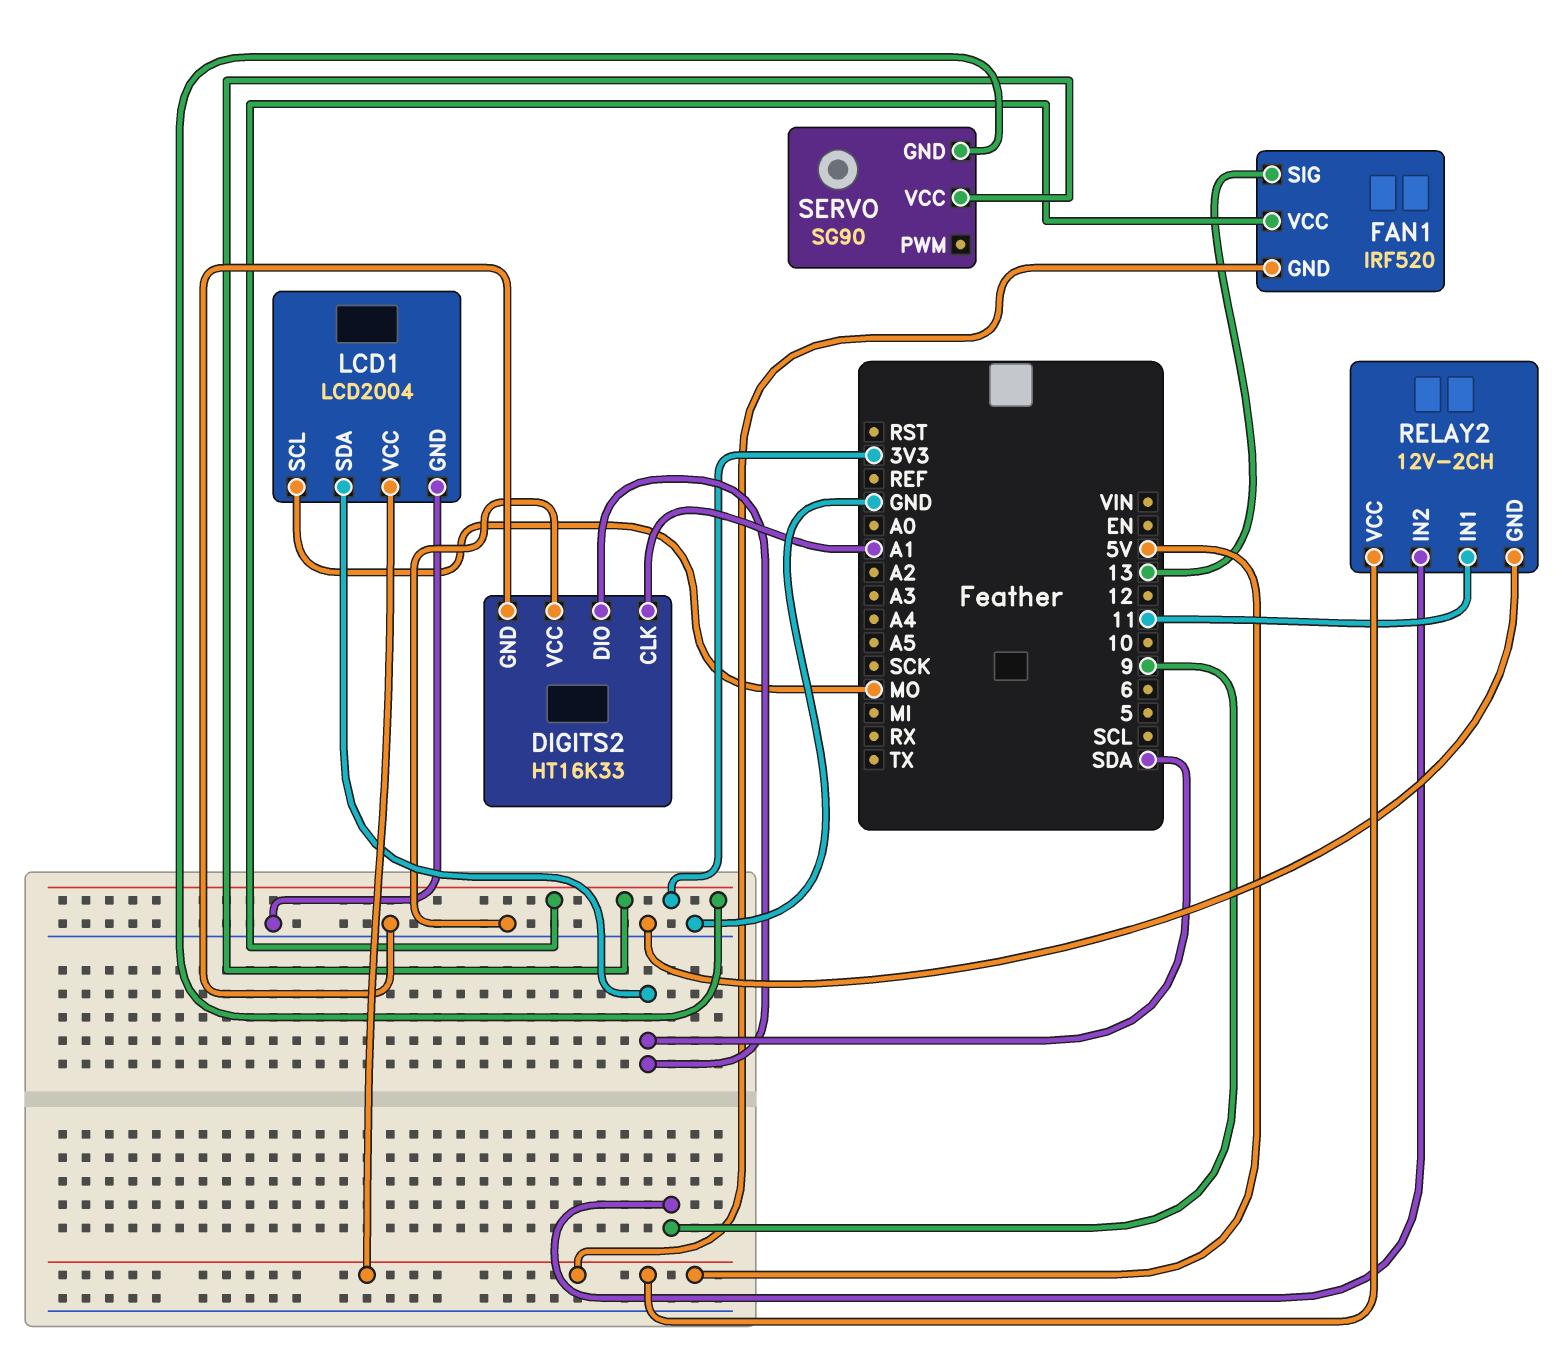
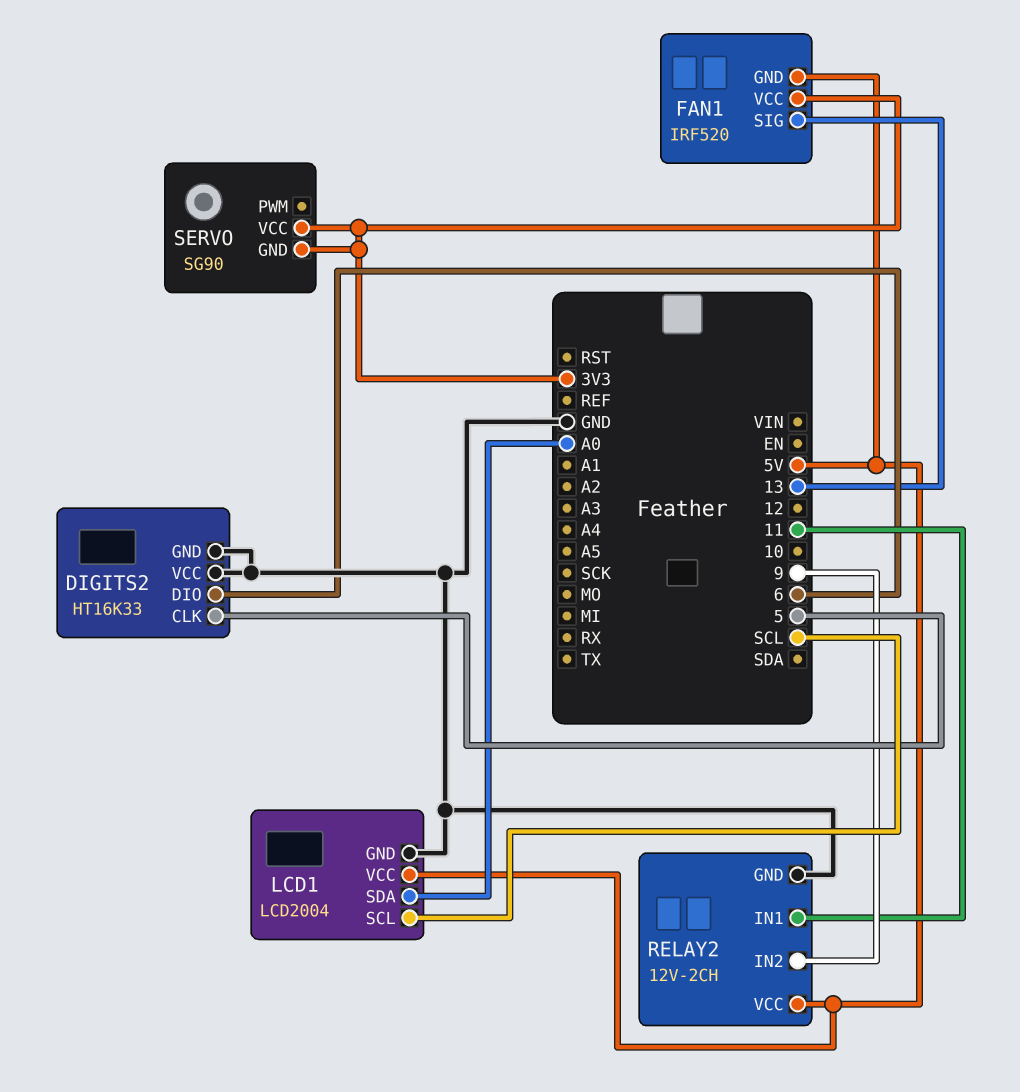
DIGITS2 pin CLK: A1 -> 5
DIGITS2 pin DIO: SDA -> 6
LCD1 pin SCL: MO -> SCL
LCD1 pin SDA: SDA -> A0

